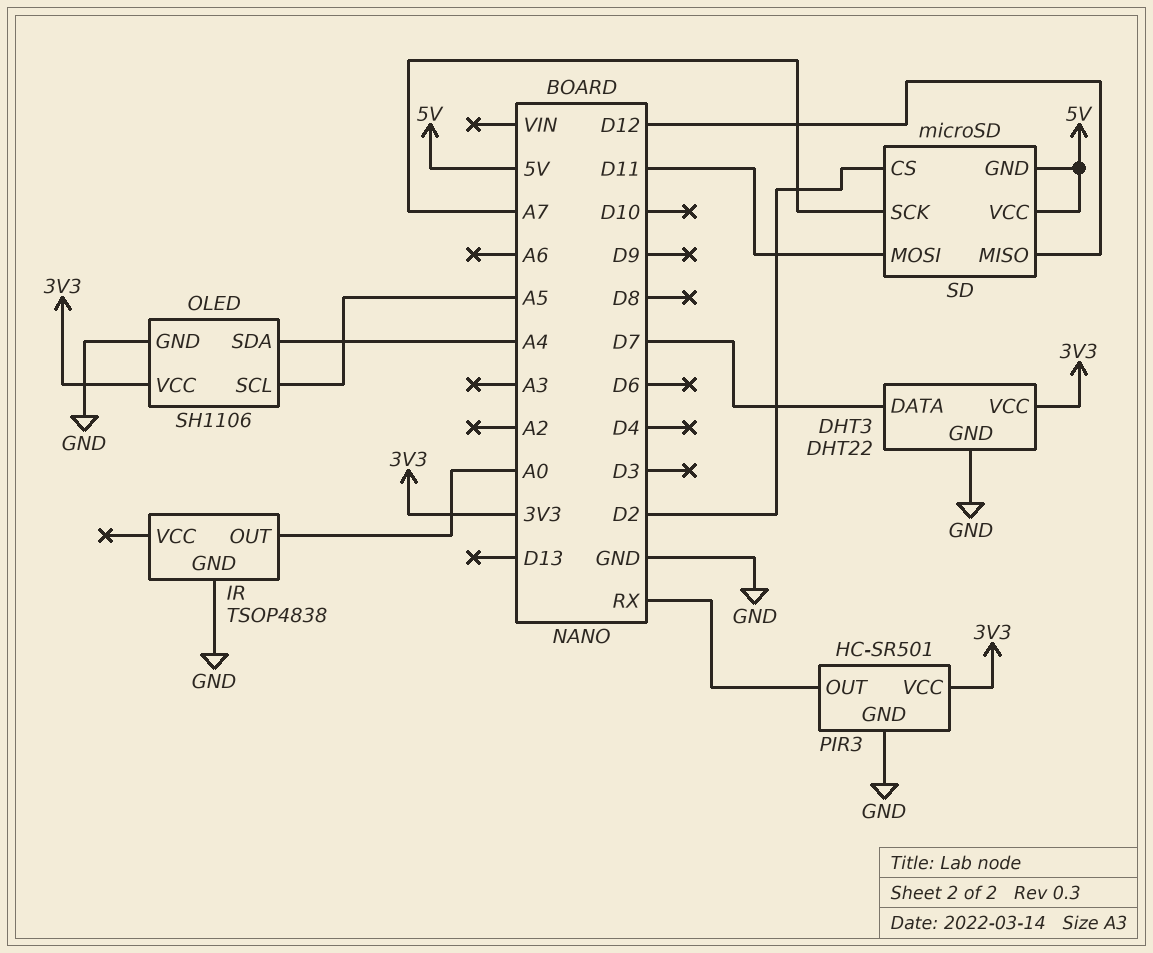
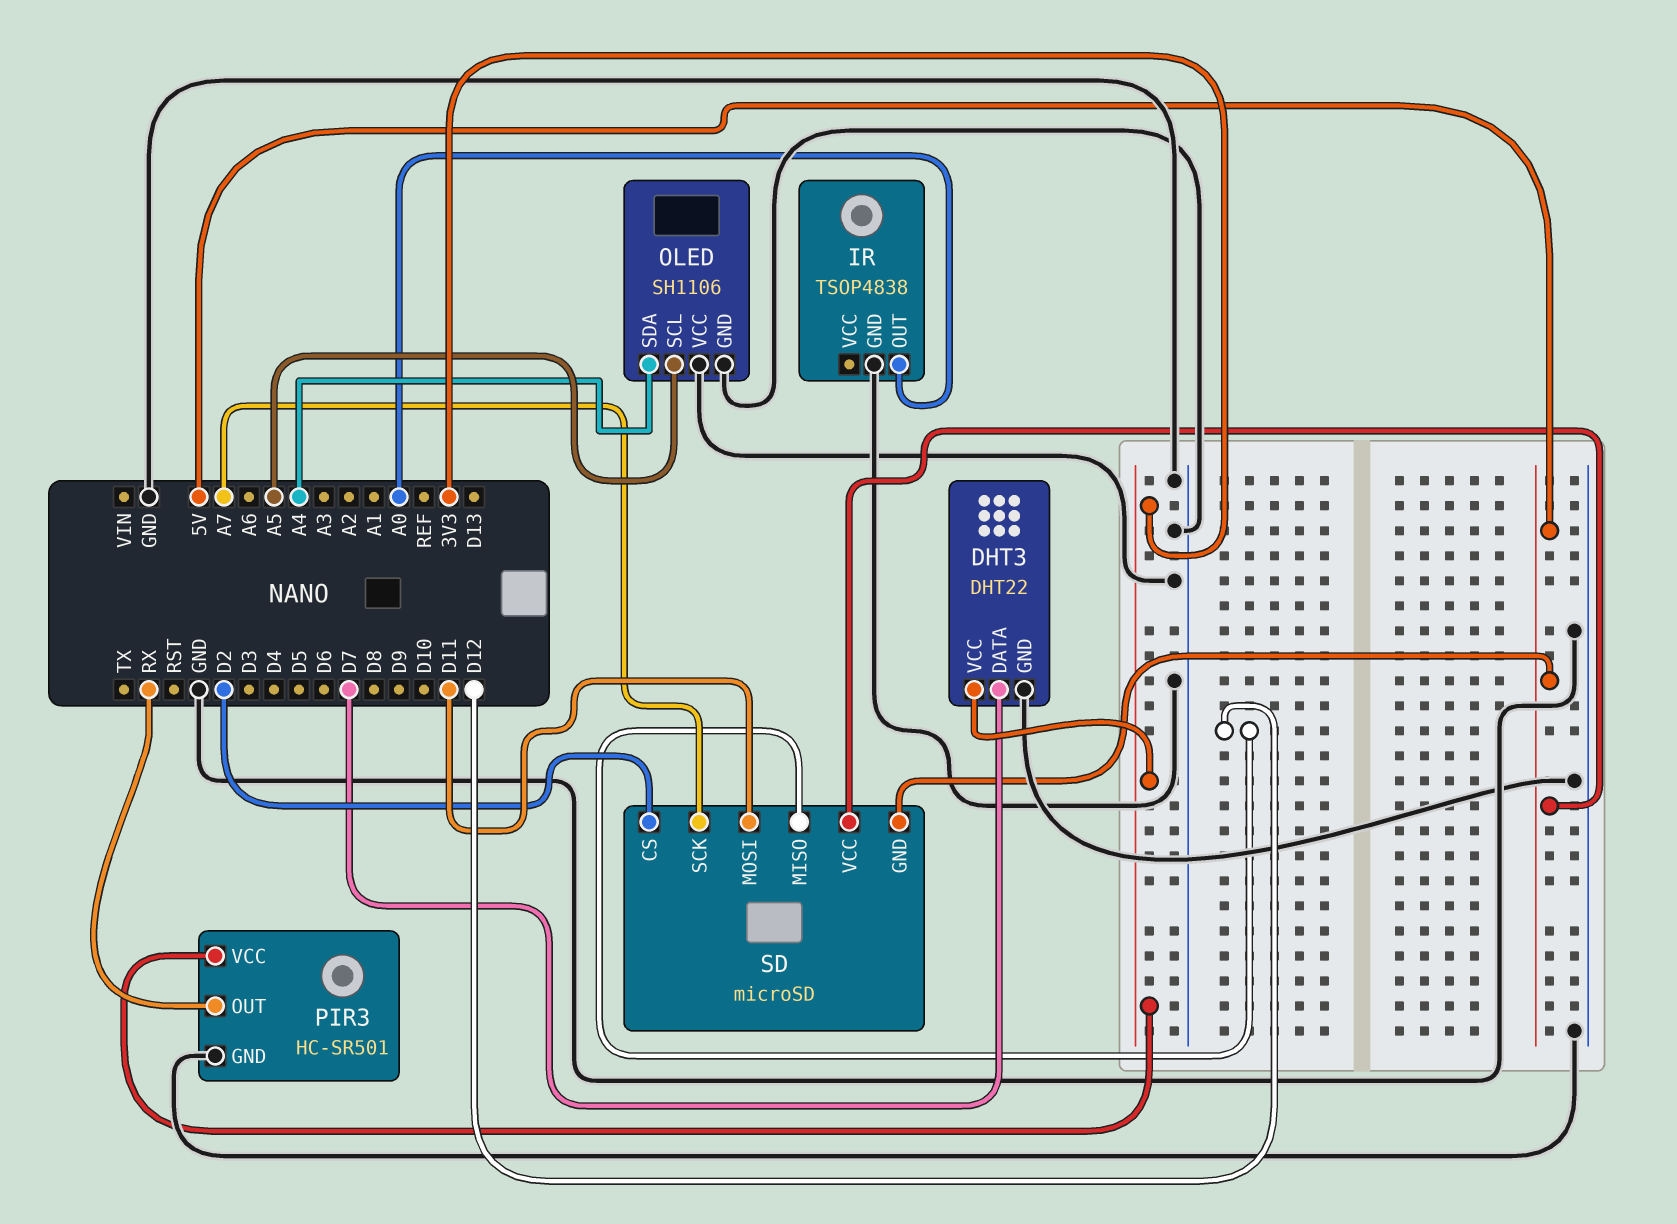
OLED pin VCC: 3V3 -> GND

